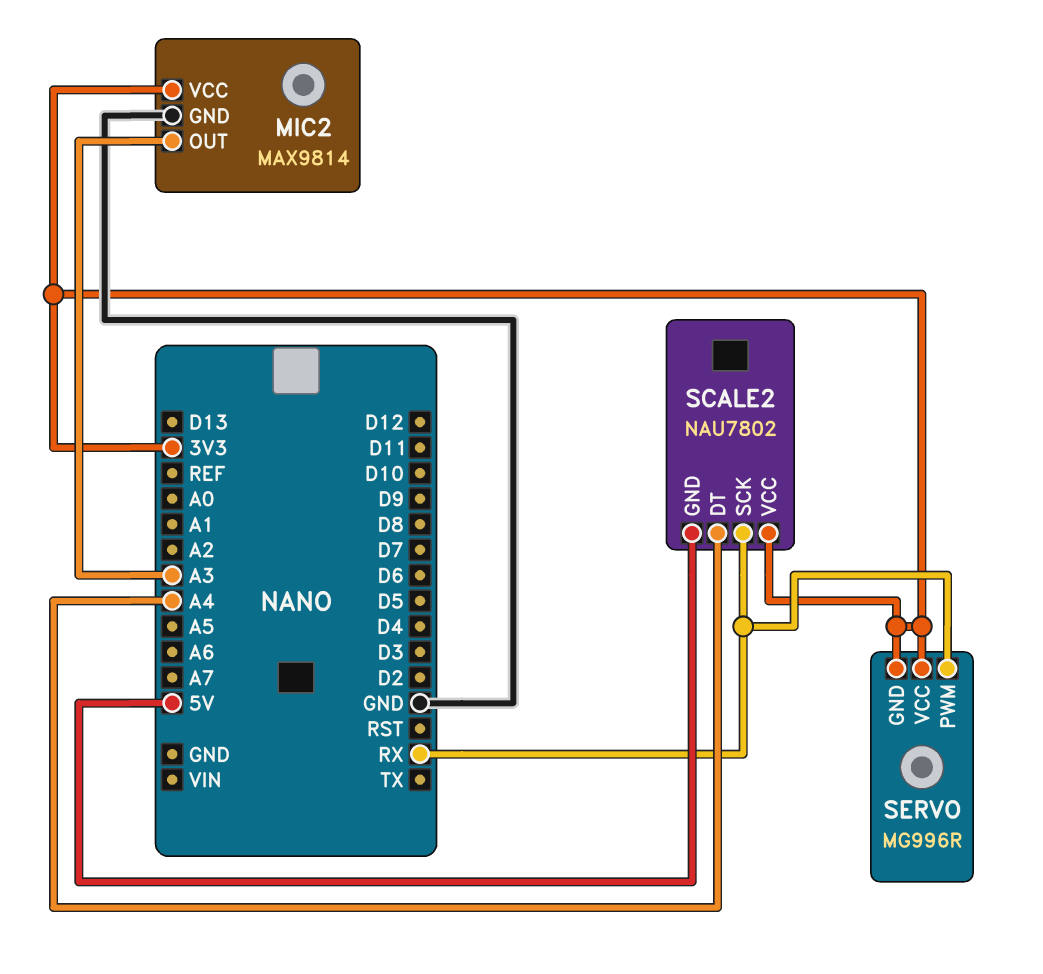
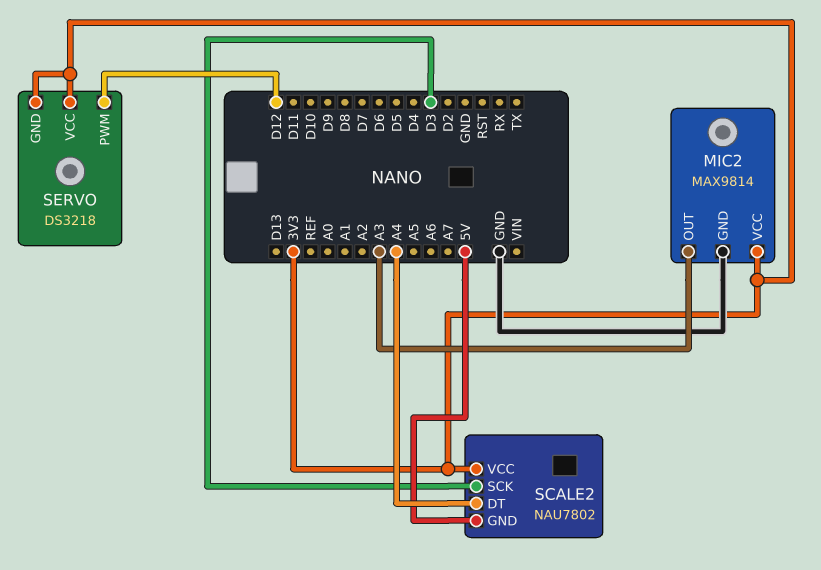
SCALE2 pin SCK: RX -> D3
SERVO: MG996R -> DS3218
SERVO pin PWM: RX -> D12

